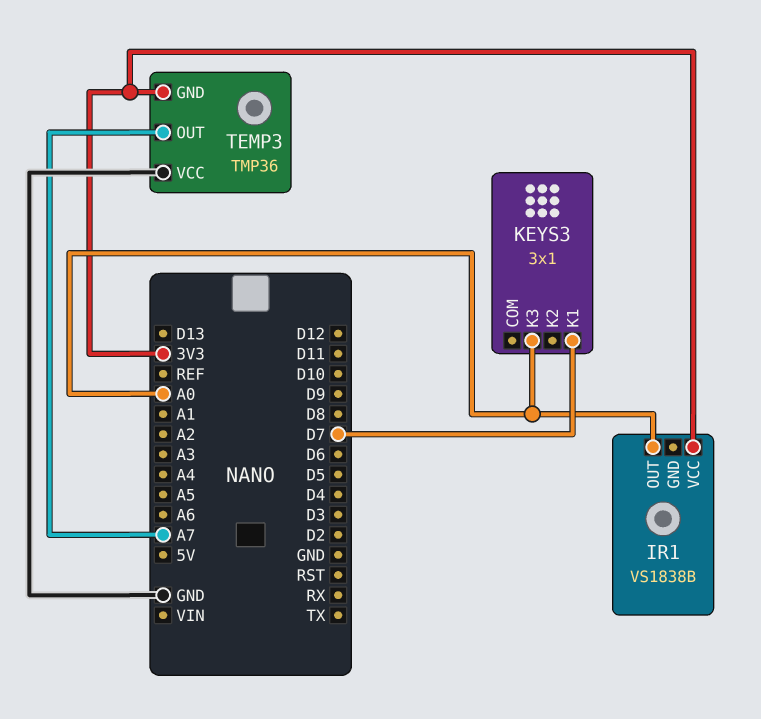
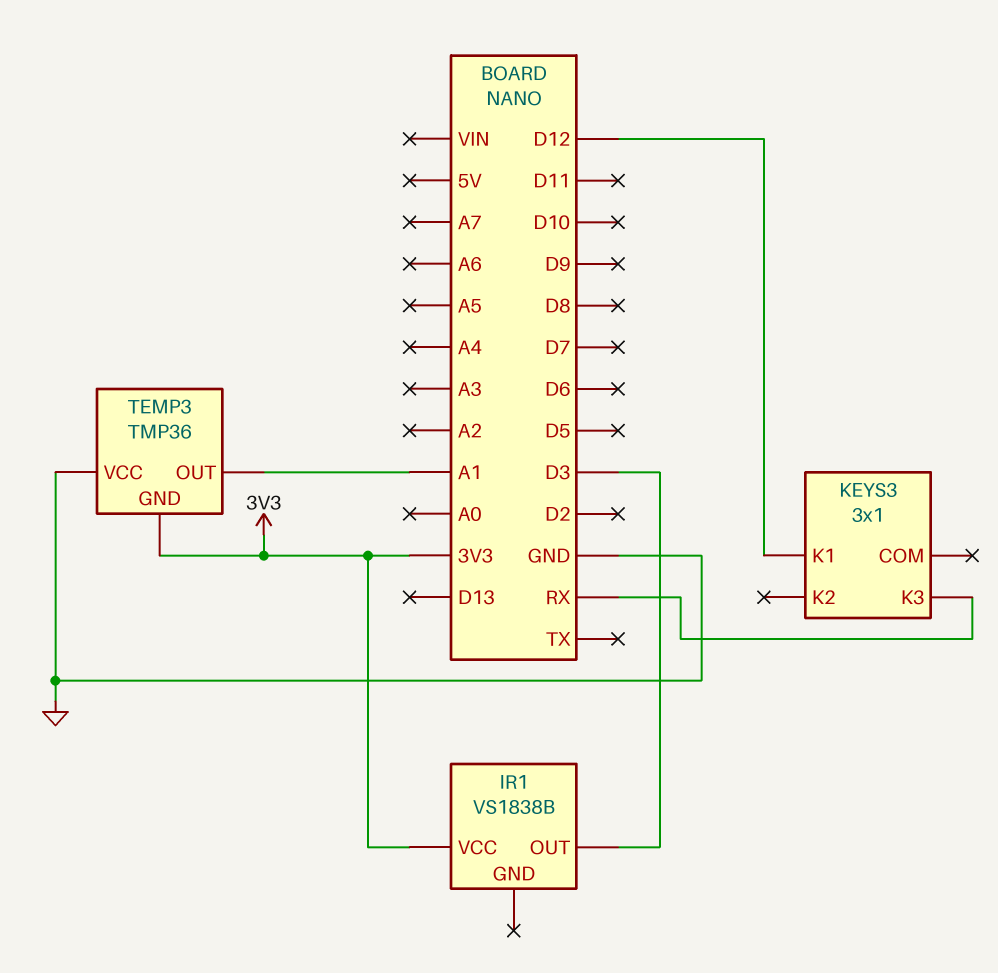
IR1 pin OUT: A0 -> D3
KEYS3 pin K1: D7 -> D12
KEYS3 pin K3: A0 -> RX
TEMP3 pin OUT: A7 -> A1

